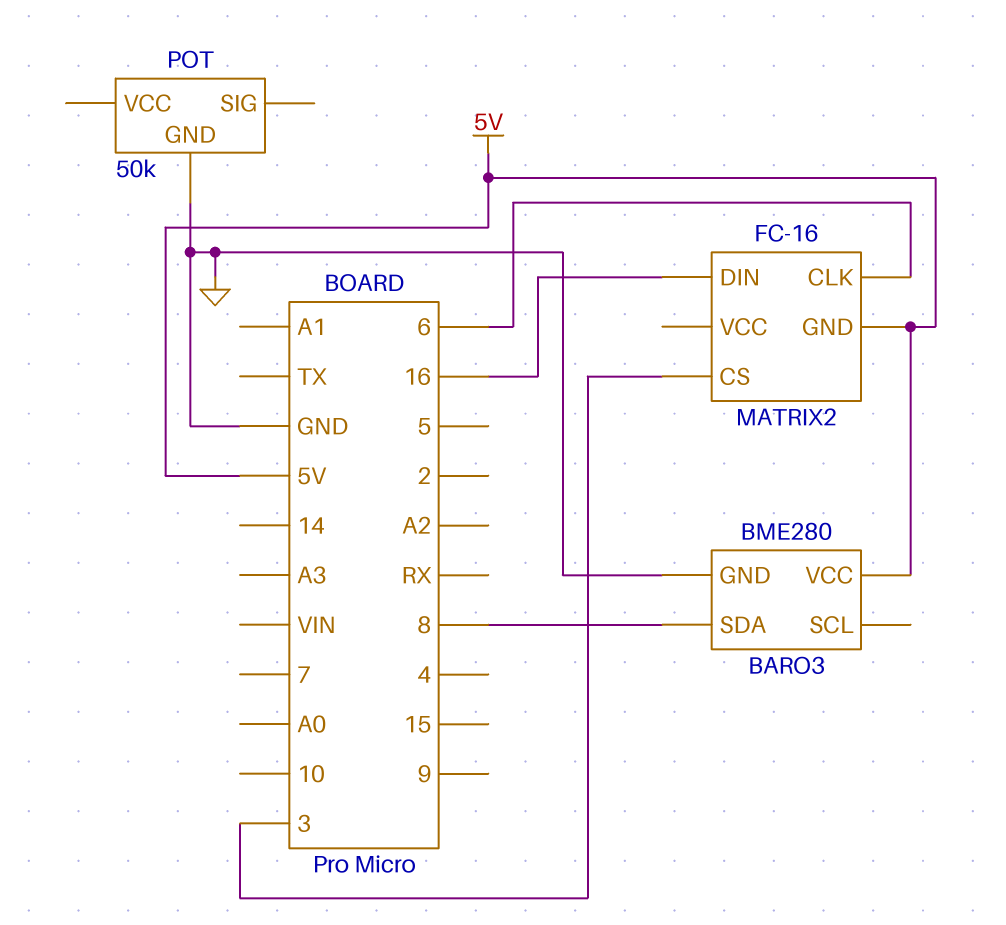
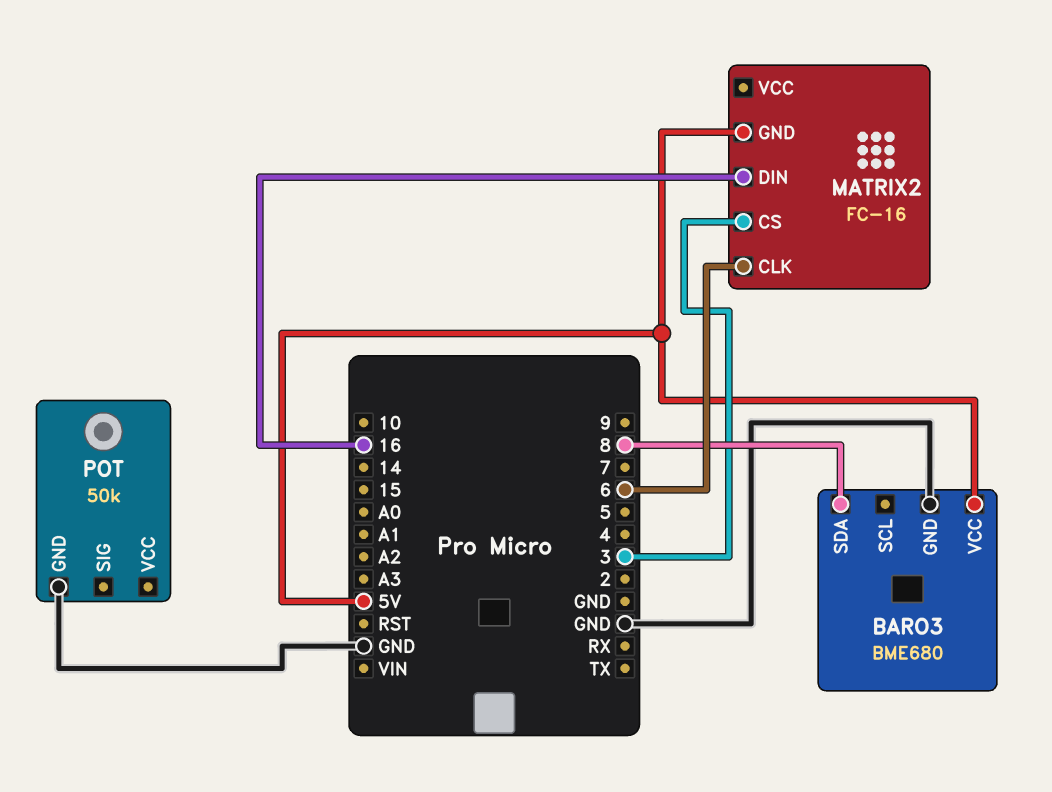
BARO3: BME280 -> BME680

